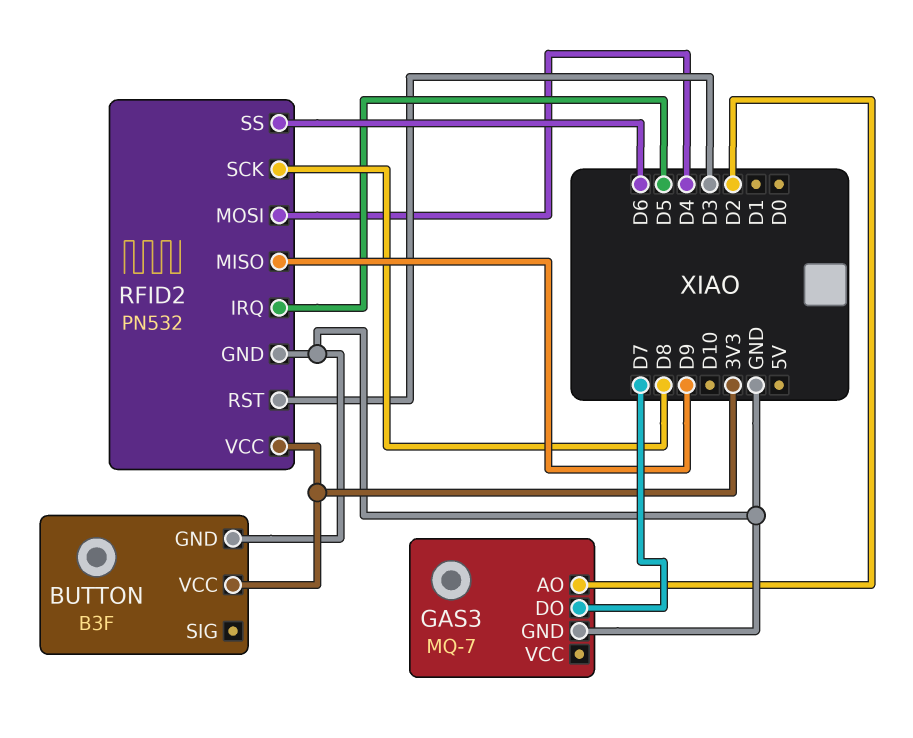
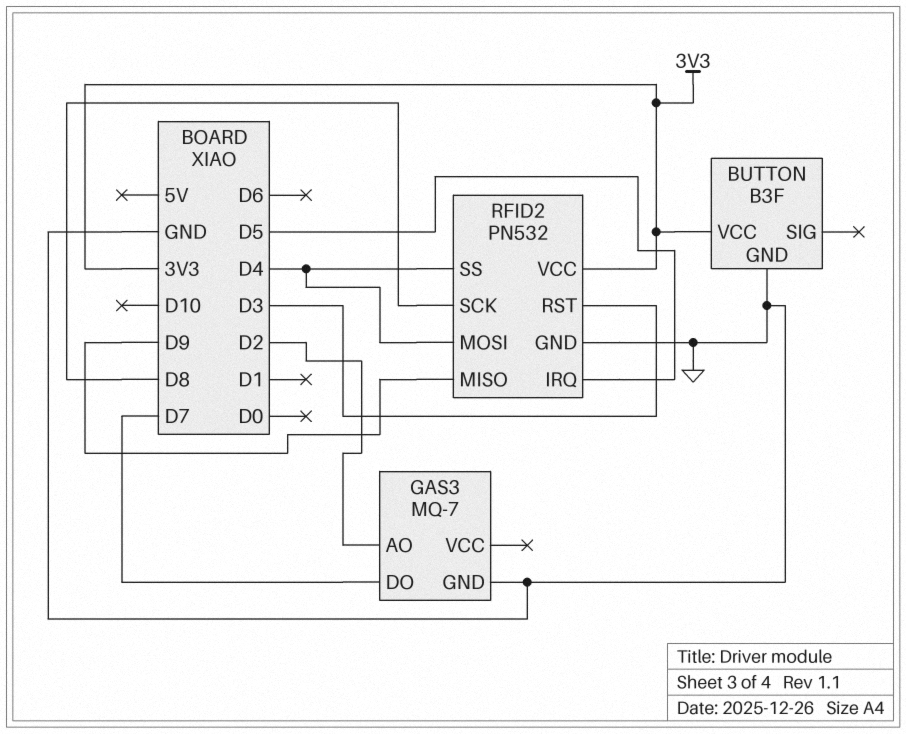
RFID2 pin SS: D6 -> D4

